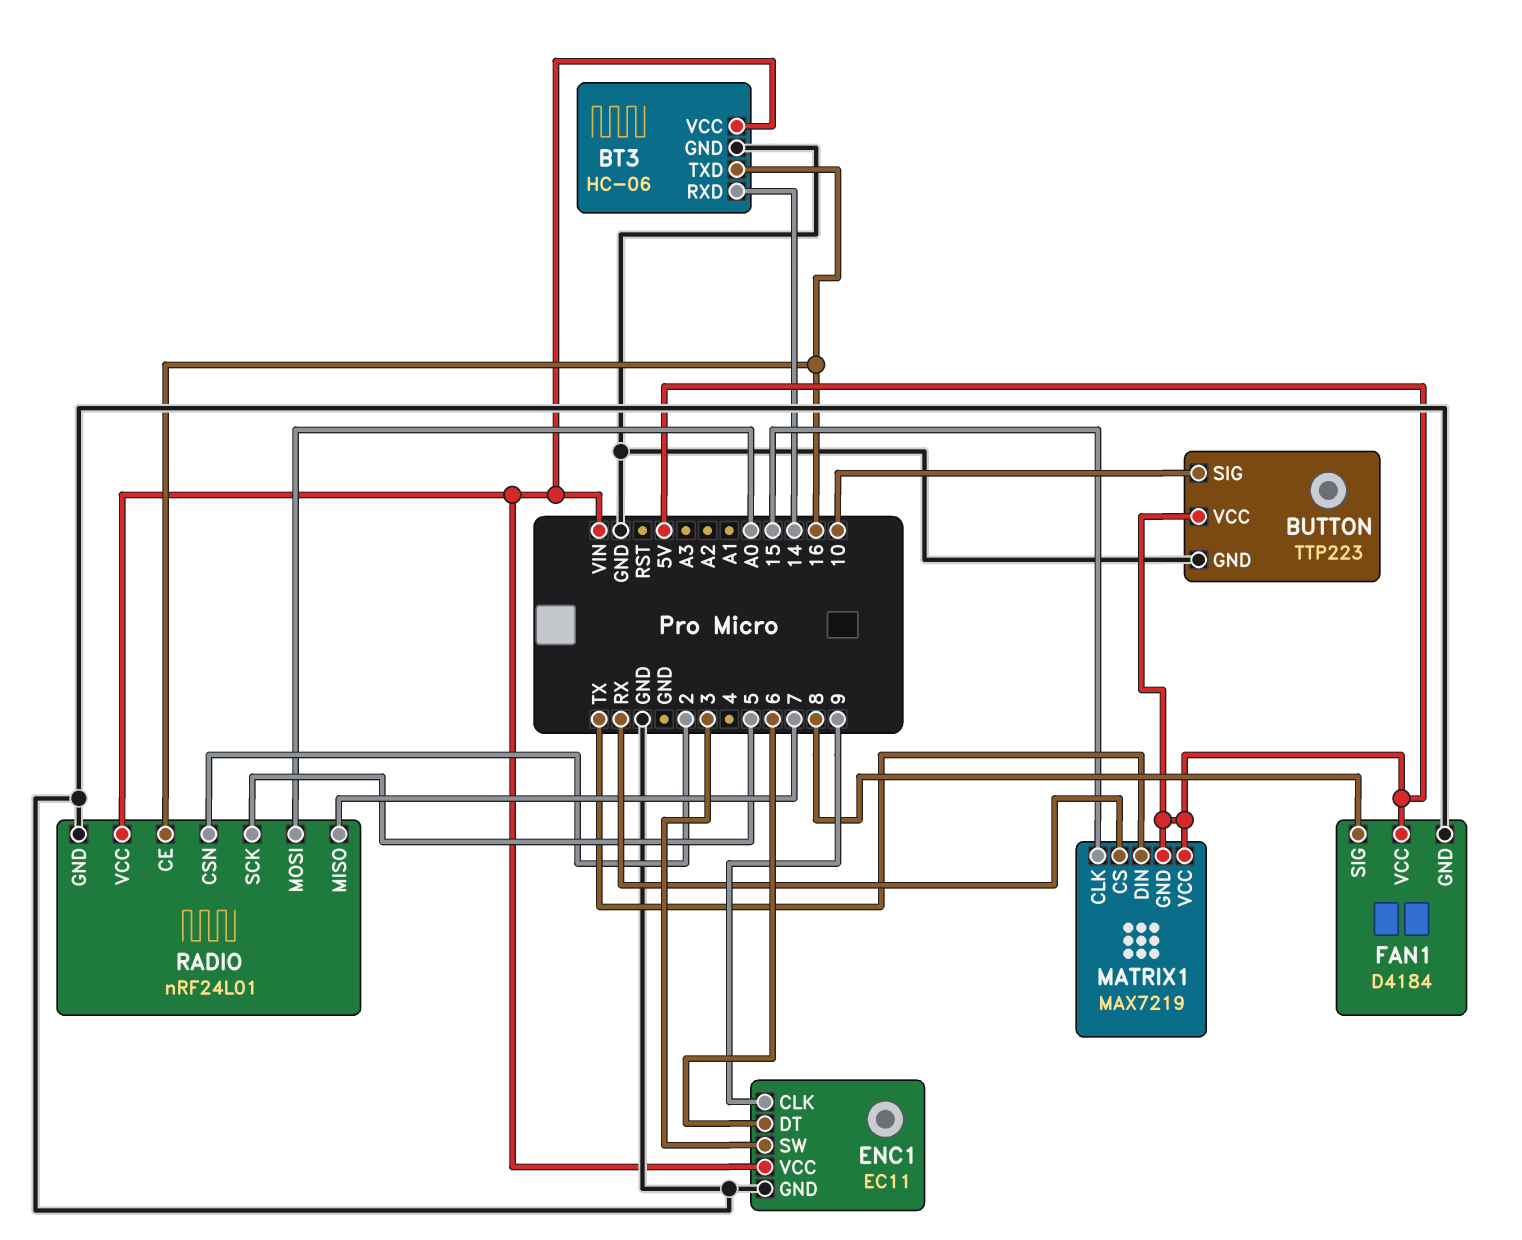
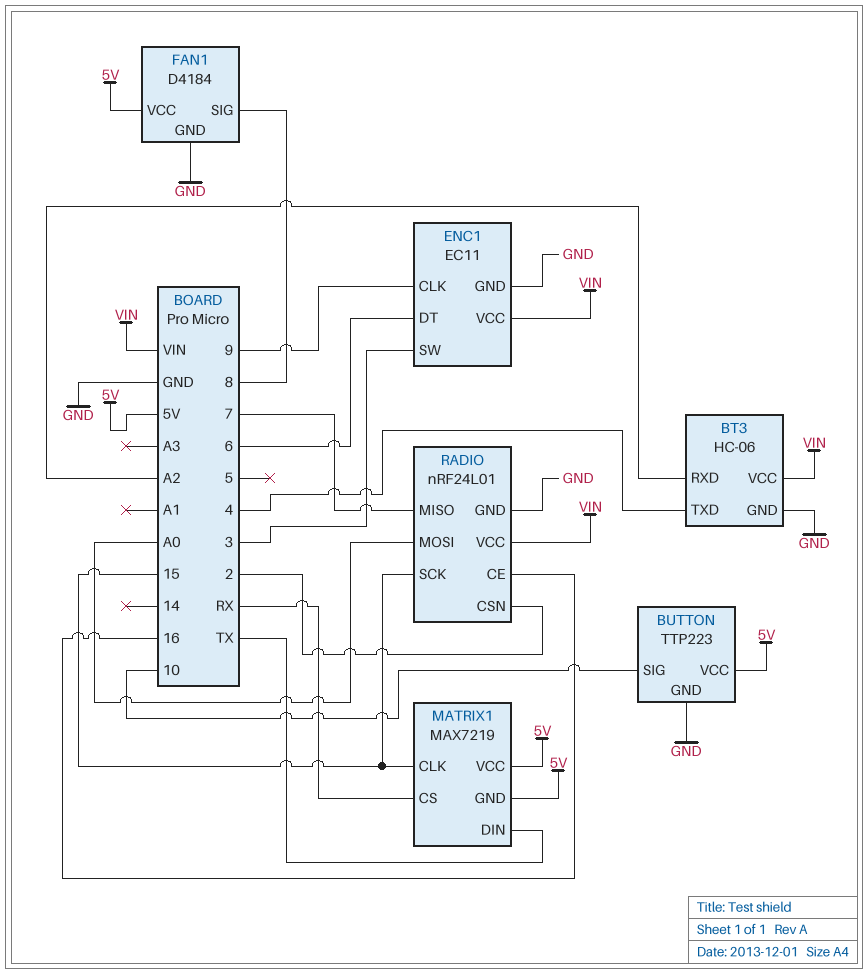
BT3 pin RXD: 14 -> A2
BT3 pin TXD: 16 -> 4
RADIO pin SCK: 5 -> 15

